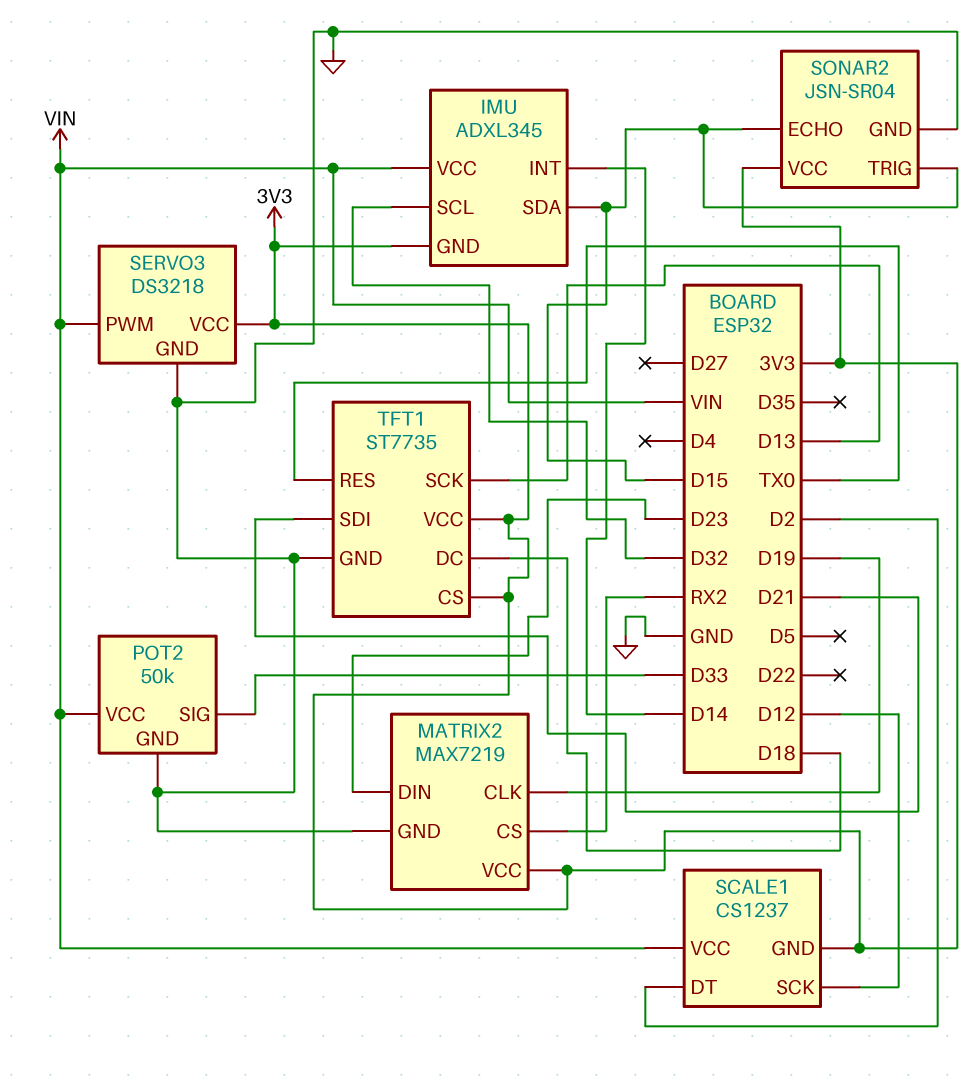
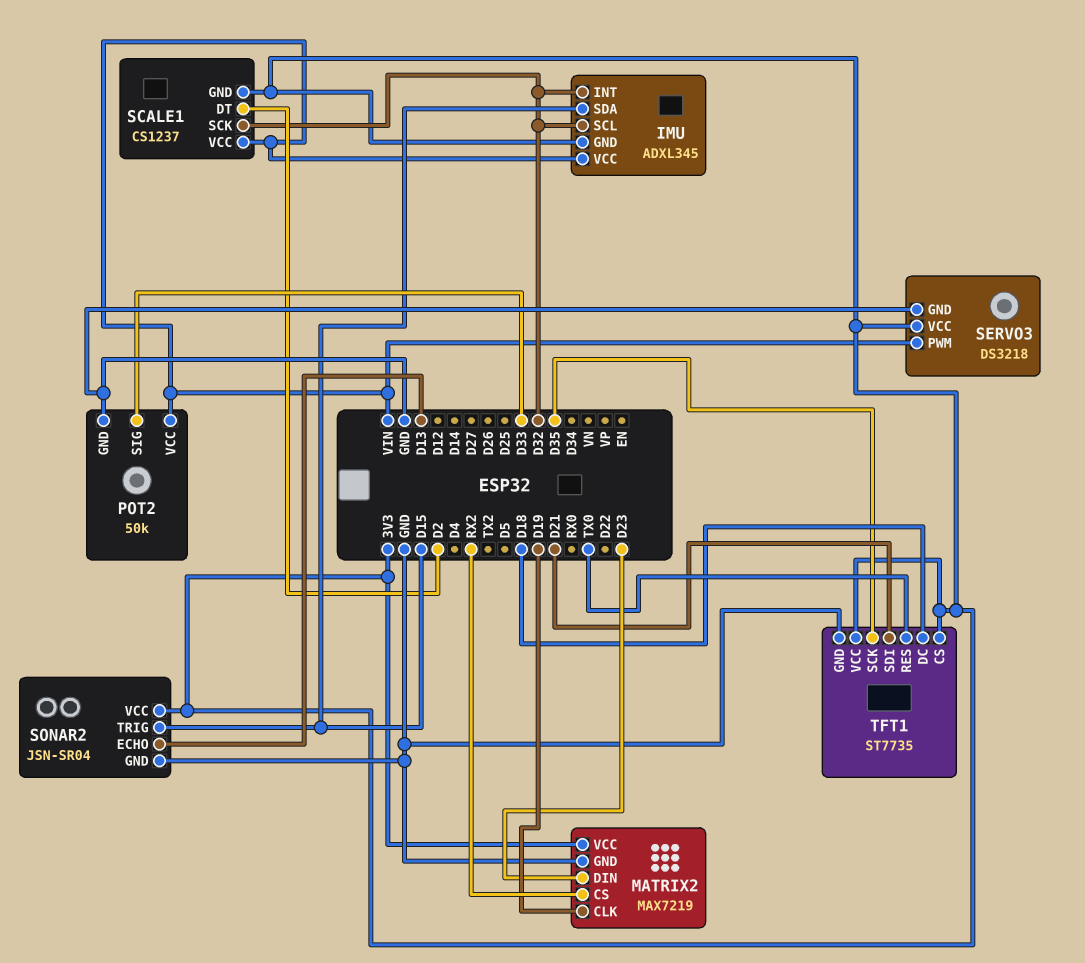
IMU pin INT: D14 -> D32
SCALE1 pin SCK: D12 -> D32
SONAR2 pin ECHO: D15 -> D13
TFT1 pin SCK: D13 -> D35

